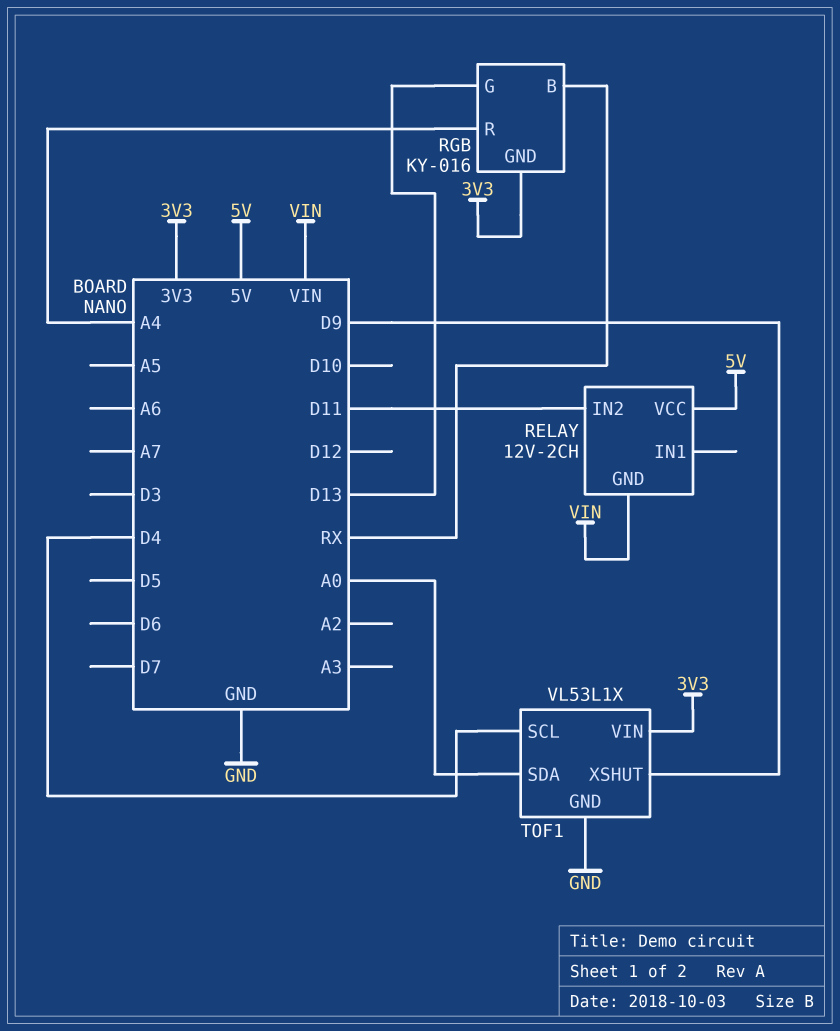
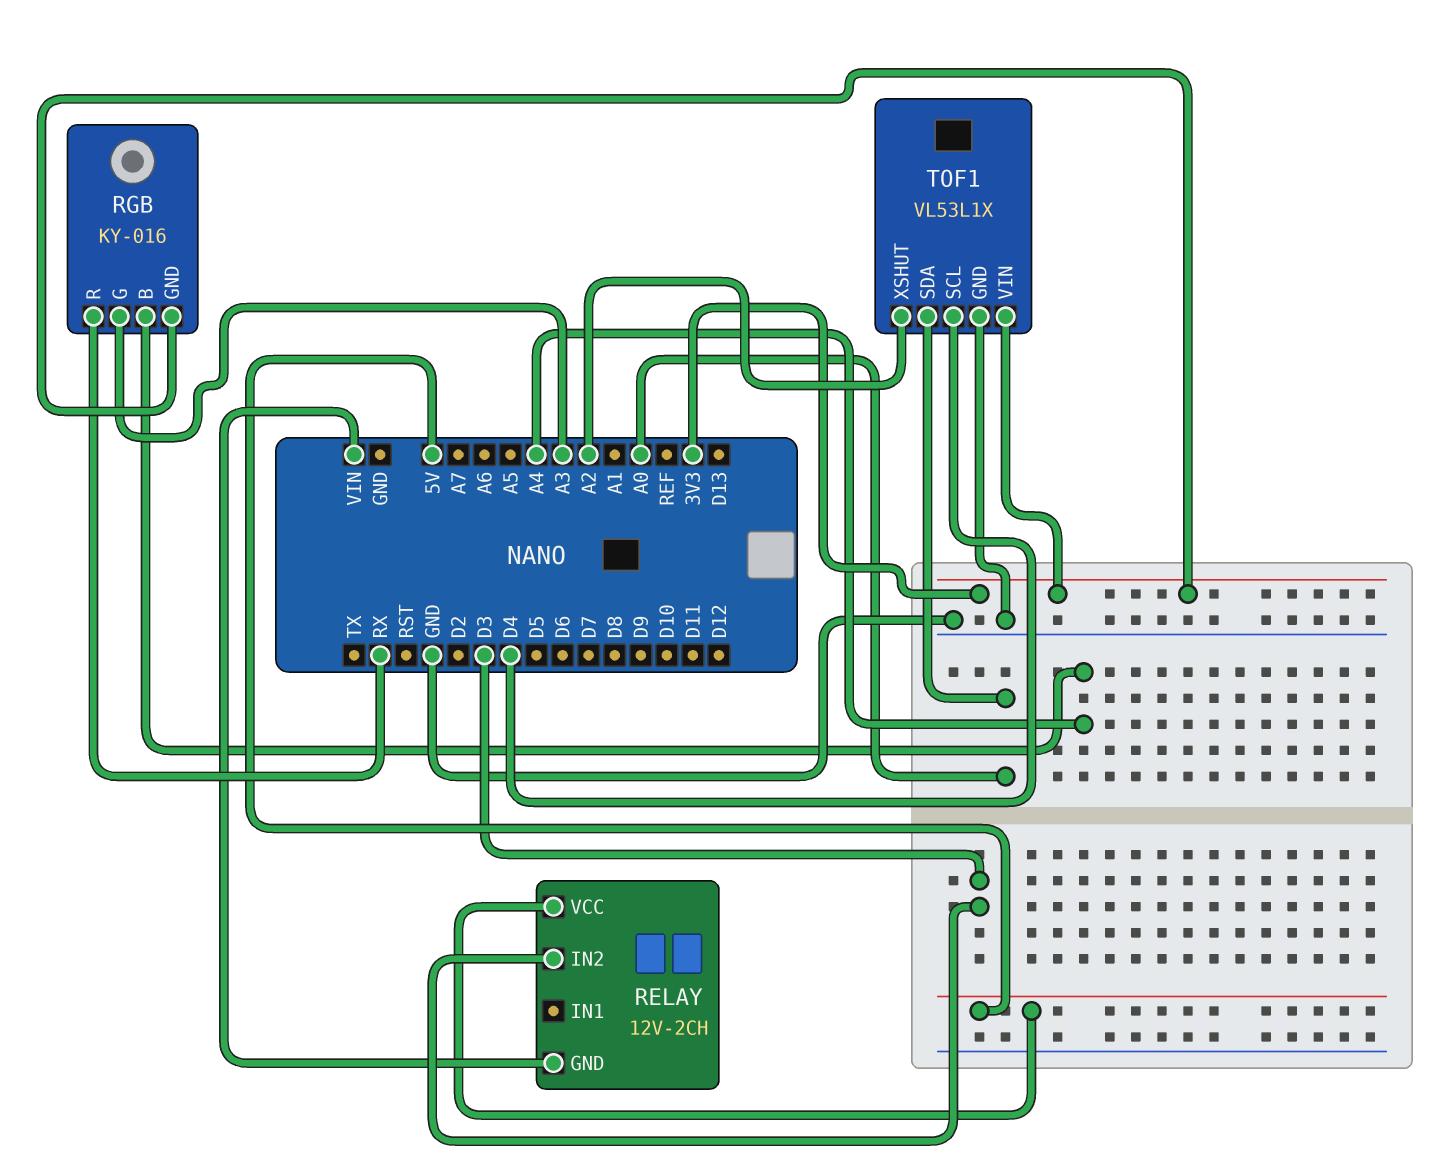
RELAY pin IN2: D11 -> D3
RGB pin B: RX -> A4
RGB pin G: D13 -> A3
RGB pin R: A4 -> RX
TOF1 pin XSHUT: D9 -> A2

